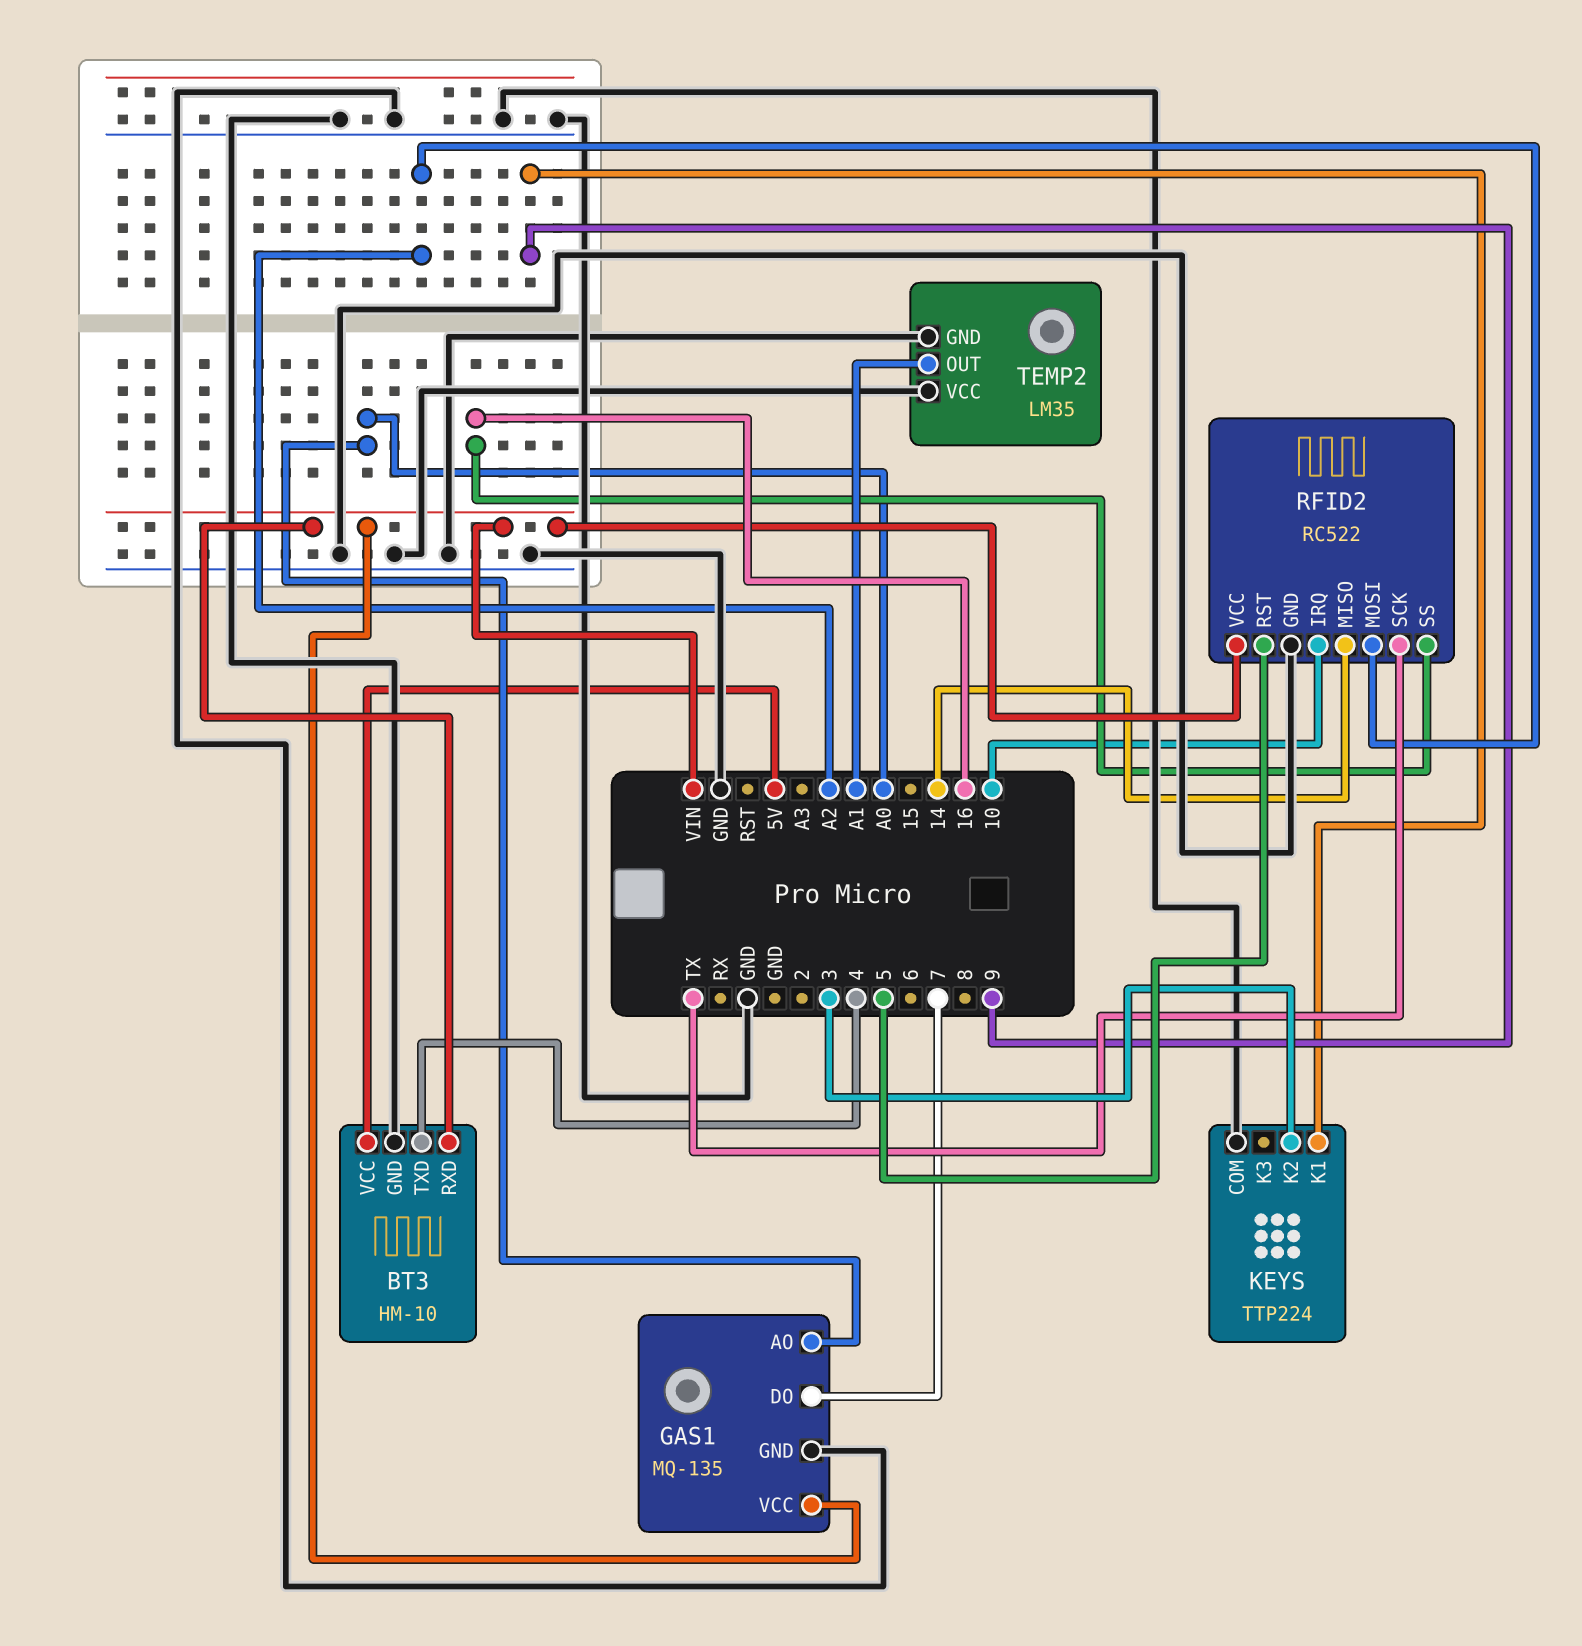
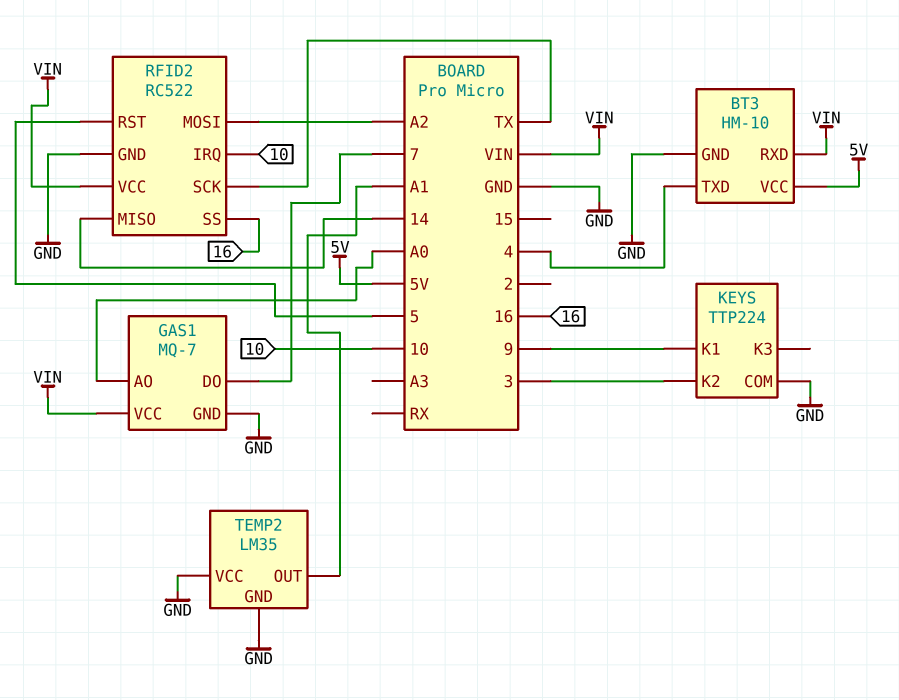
GAS1: MQ-135 -> MQ-7

